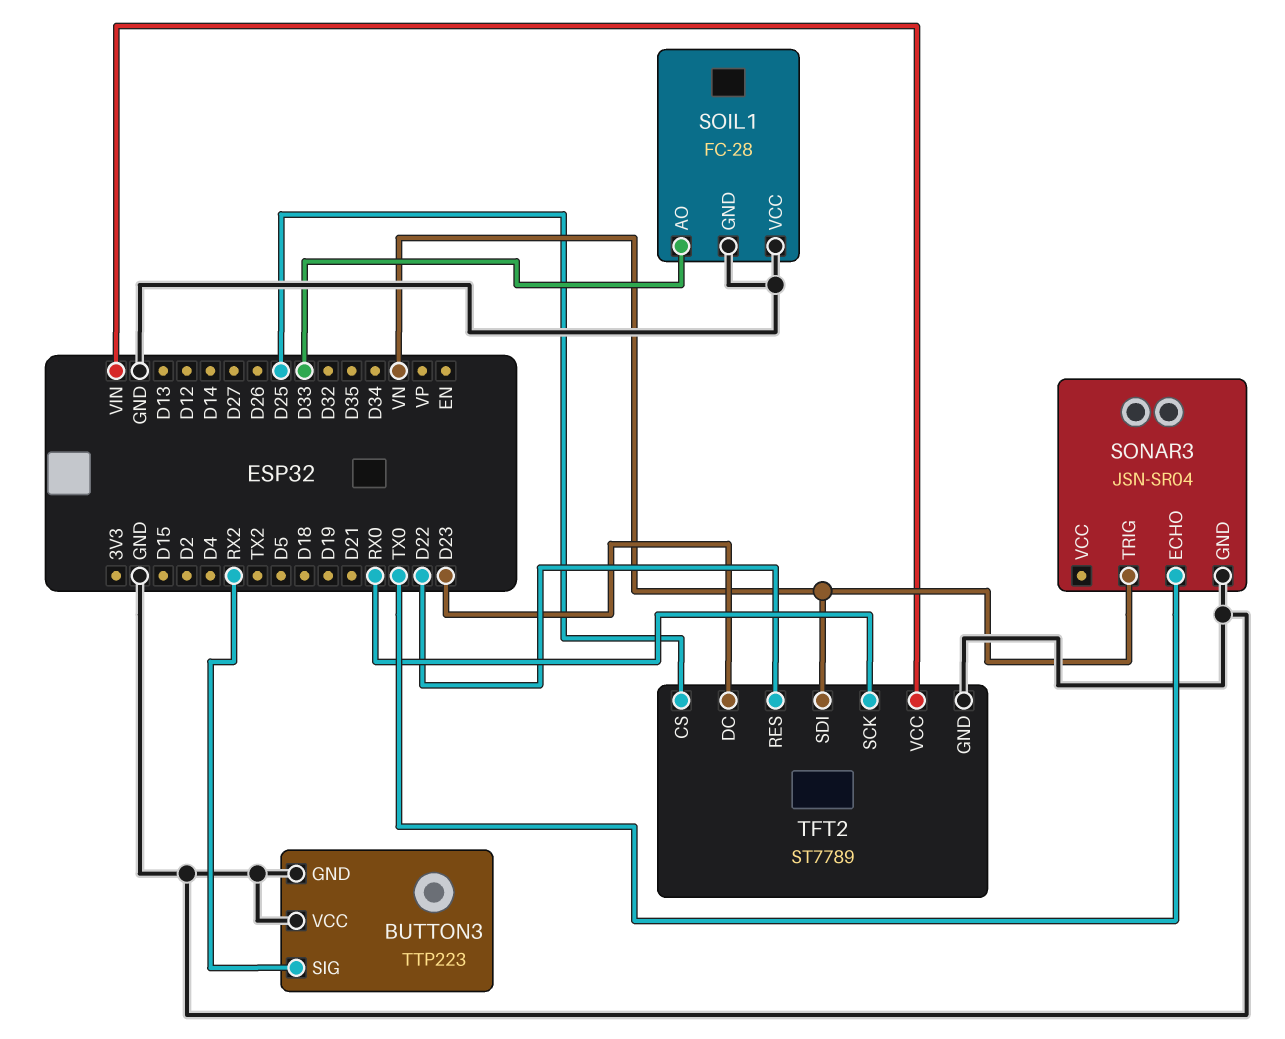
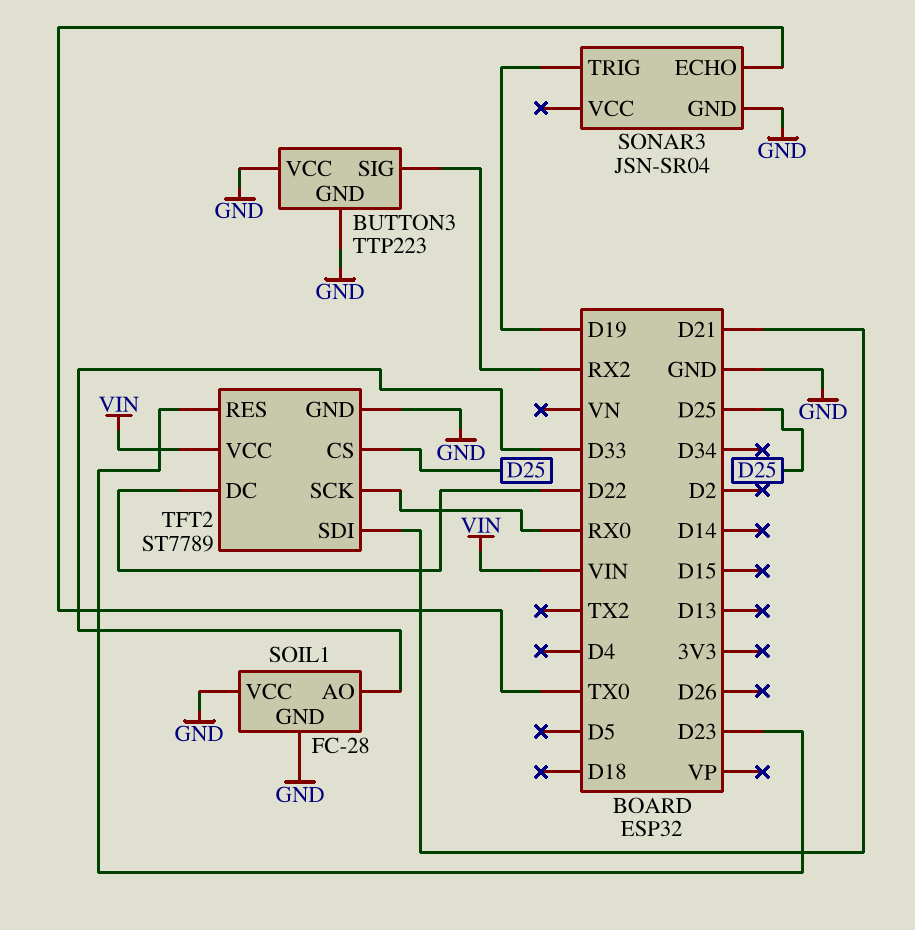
SONAR3 pin TRIG: VN -> D19
TFT2 pin DC: D23 -> D22
TFT2 pin RES: D22 -> D23
TFT2 pin SDI: VN -> D21

